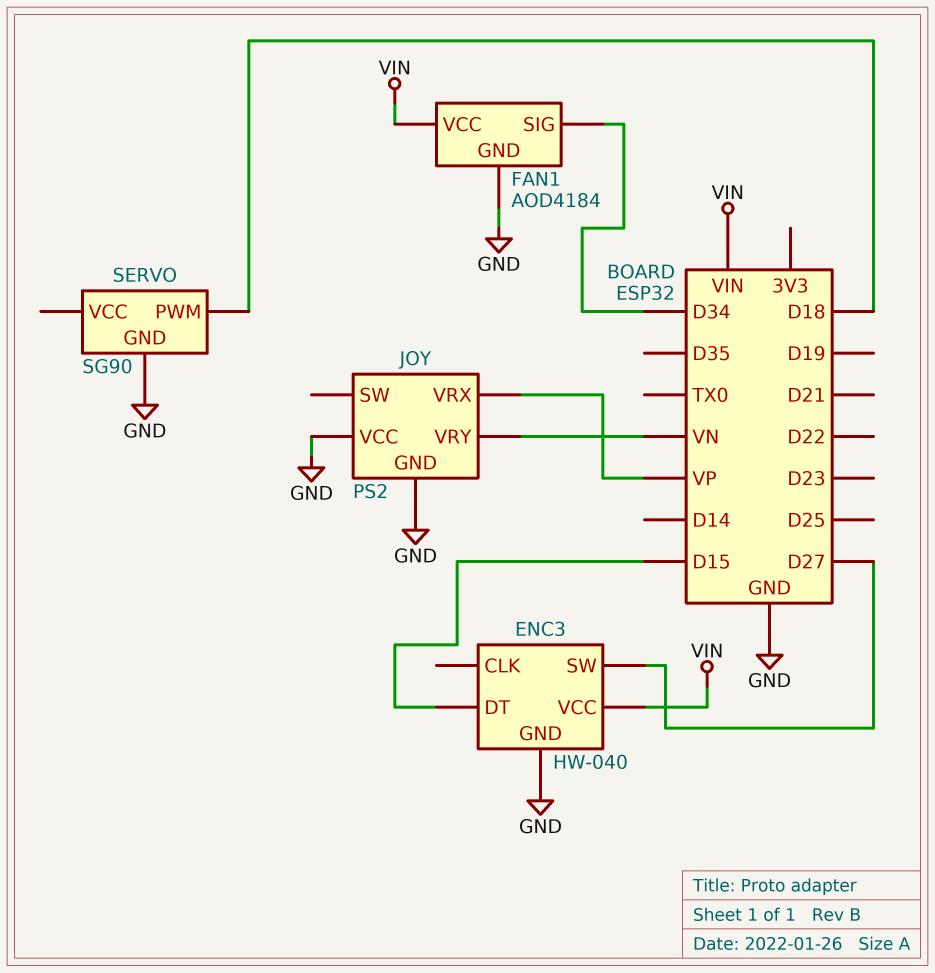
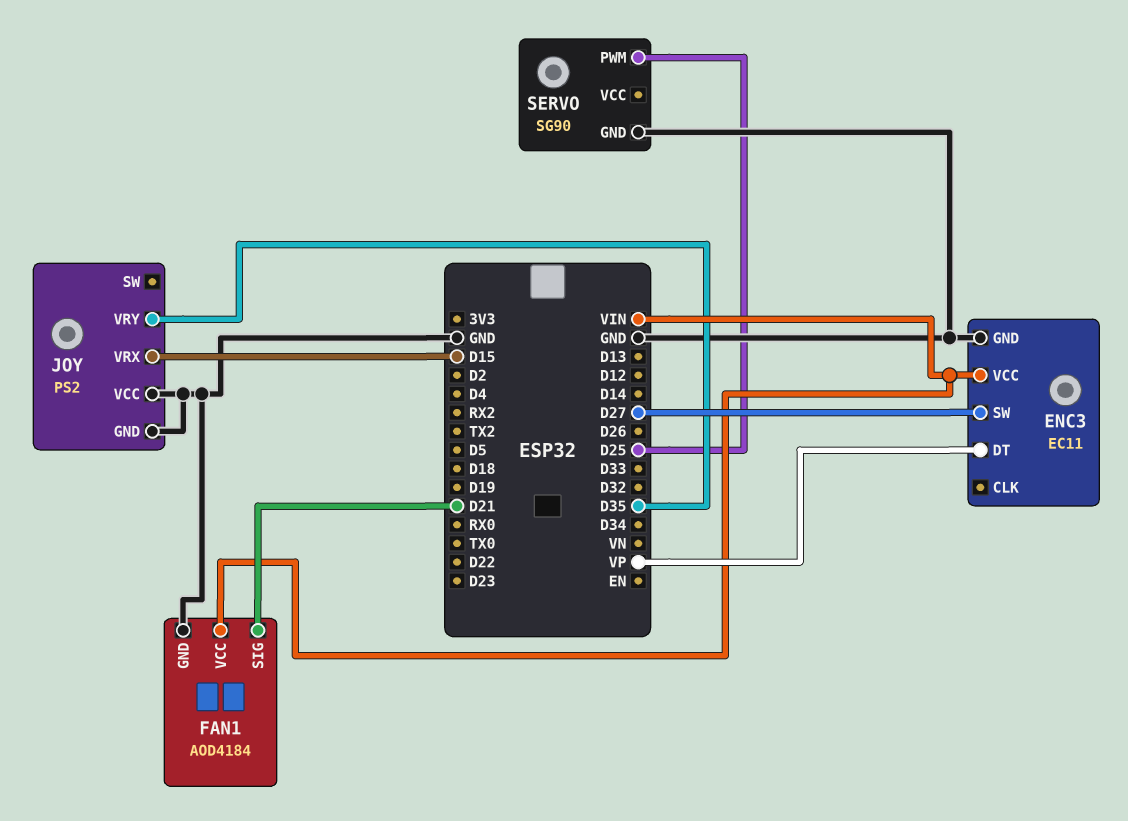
ENC3: HW-040 -> EC11
ENC3 pin DT: D15 -> VP
FAN1 pin SIG: D34 -> D21
JOY pin VRX: VP -> D15
JOY pin VRY: VN -> D35
SERVO pin PWM: D18 -> D25

